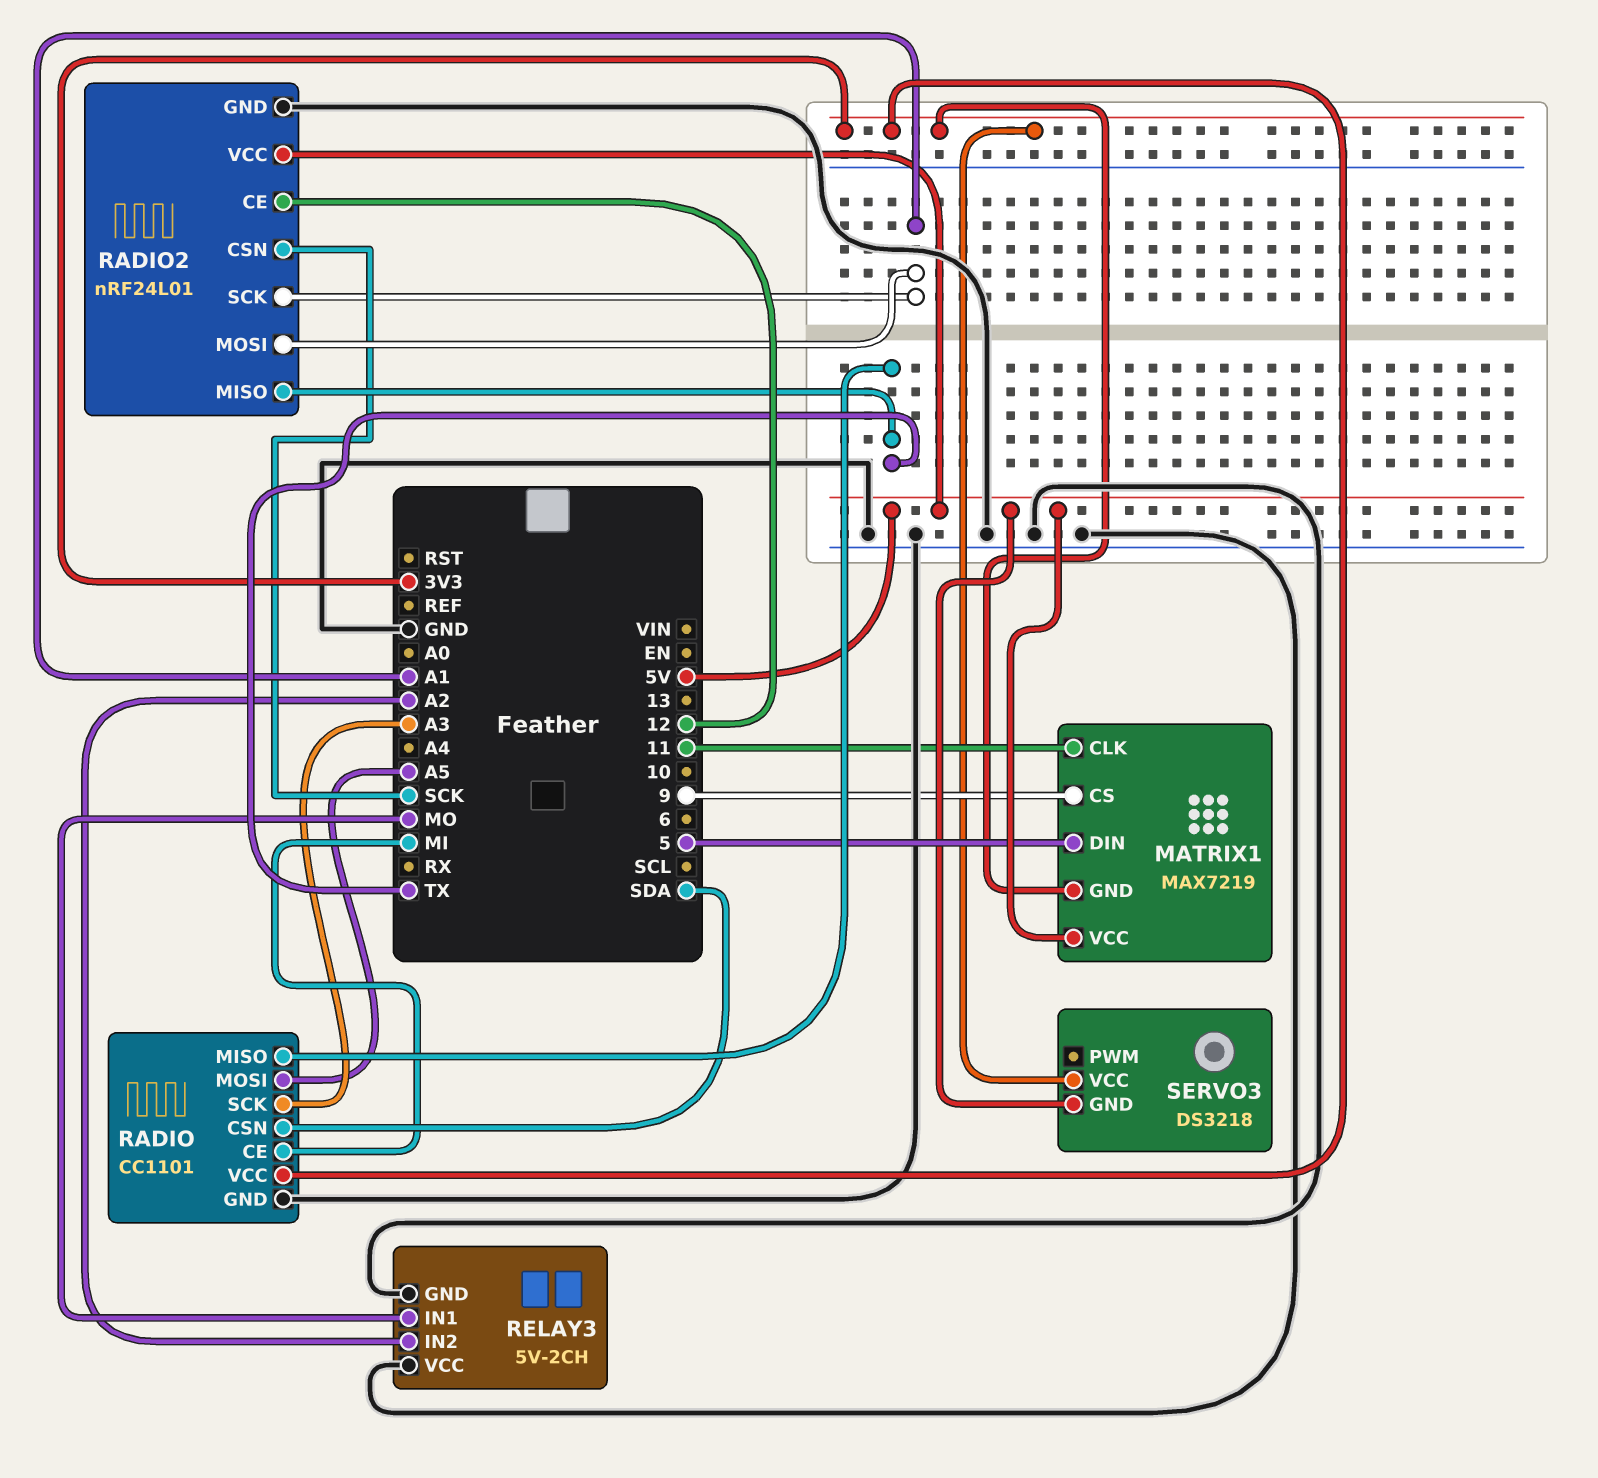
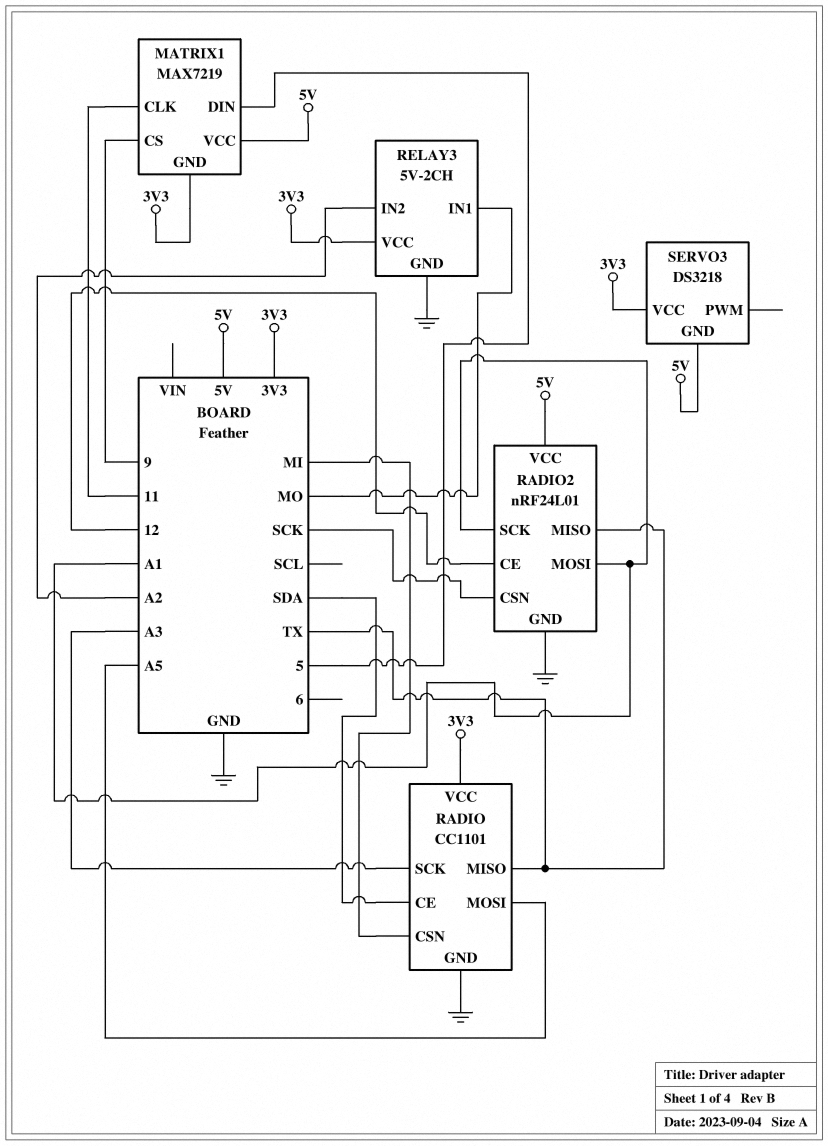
RADIO pin CE: MI -> SDA
RADIO pin CSN: SDA -> MI
RELAY3 pin VCC: GND -> 3V3

